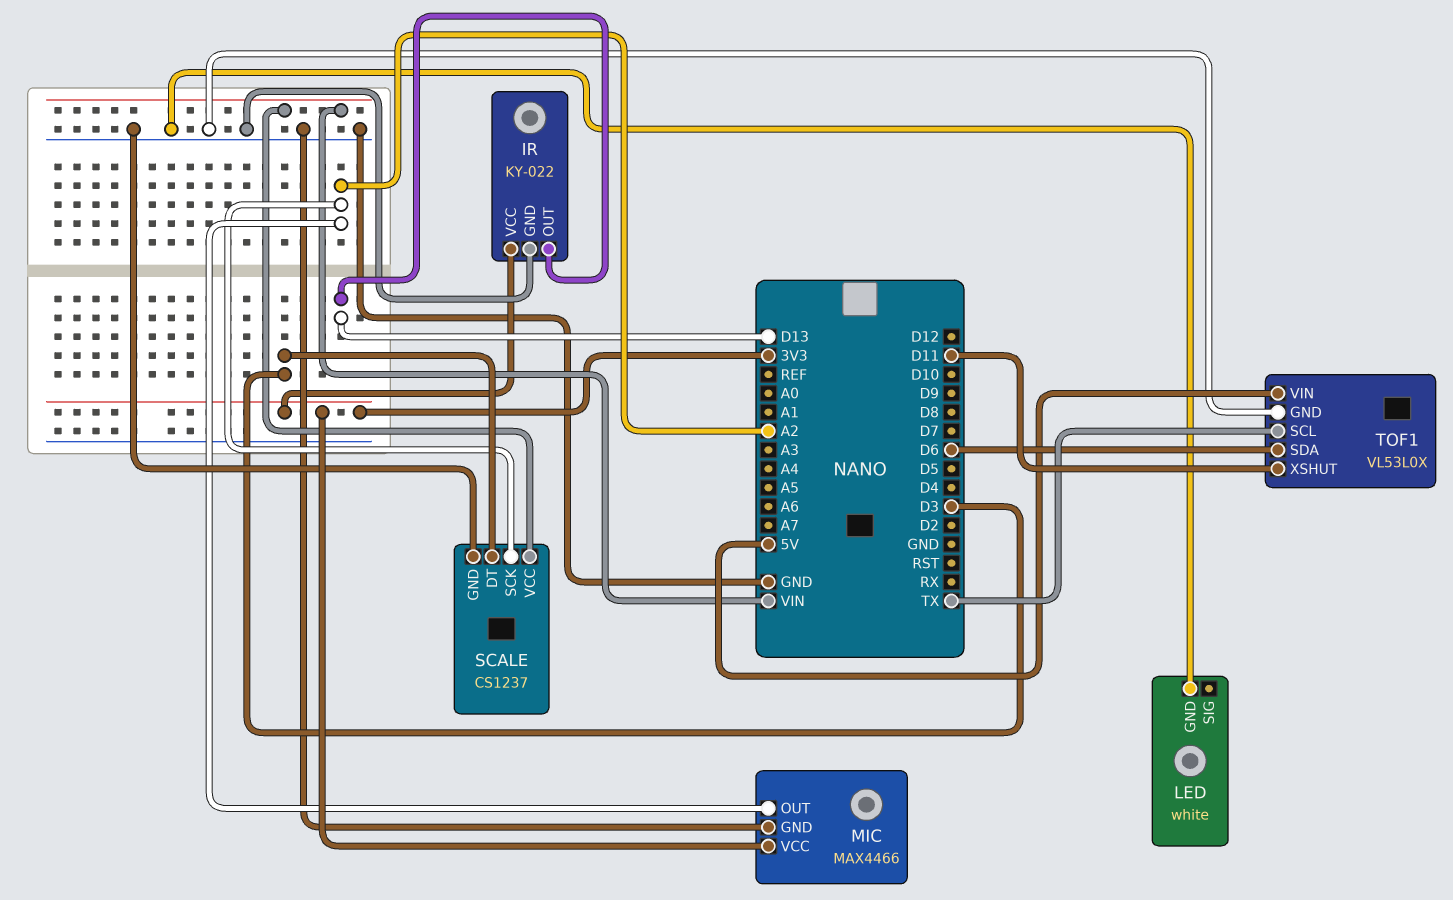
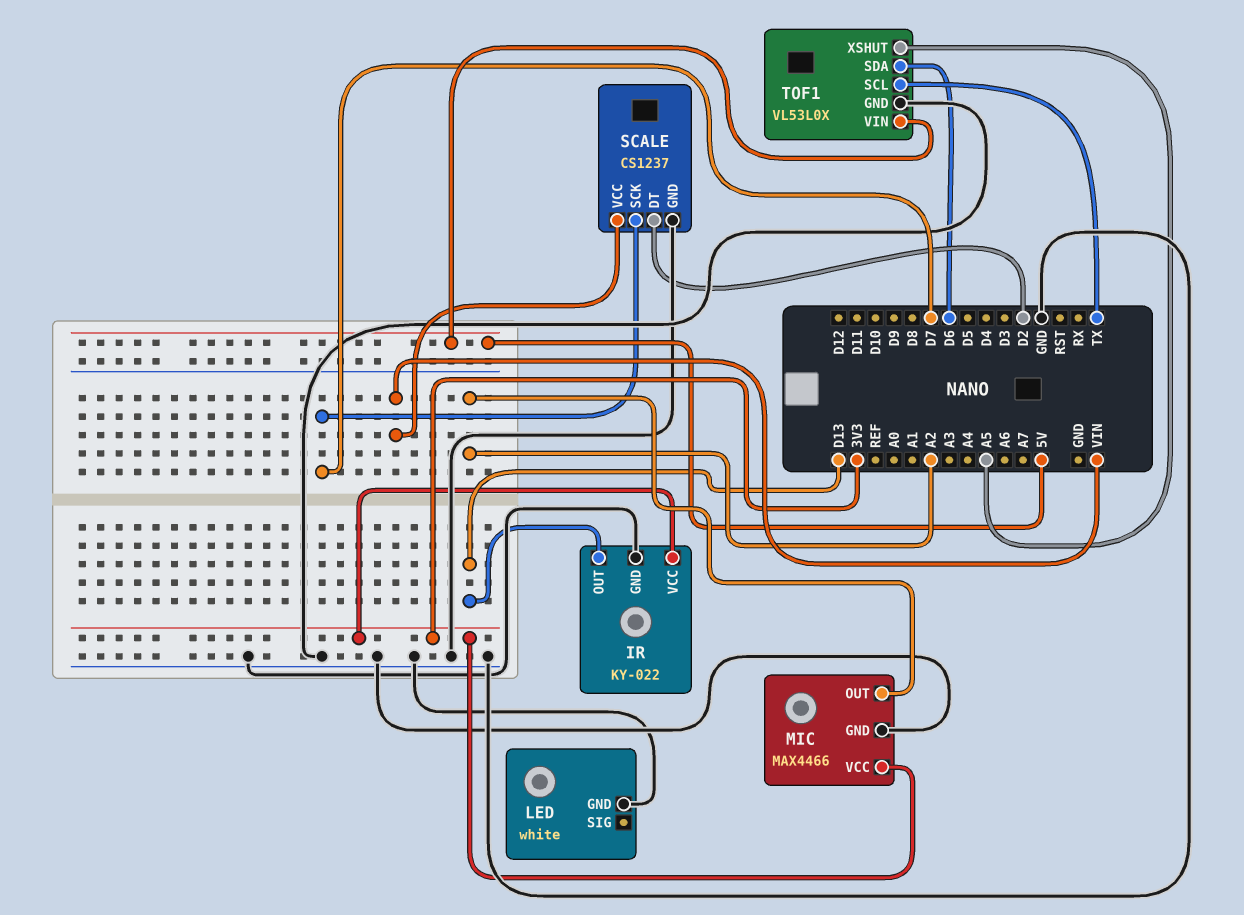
SCALE pin DT: D3 -> D2
SCALE pin SCK: A2 -> D7
TOF1 pin XSHUT: D11 -> A5

